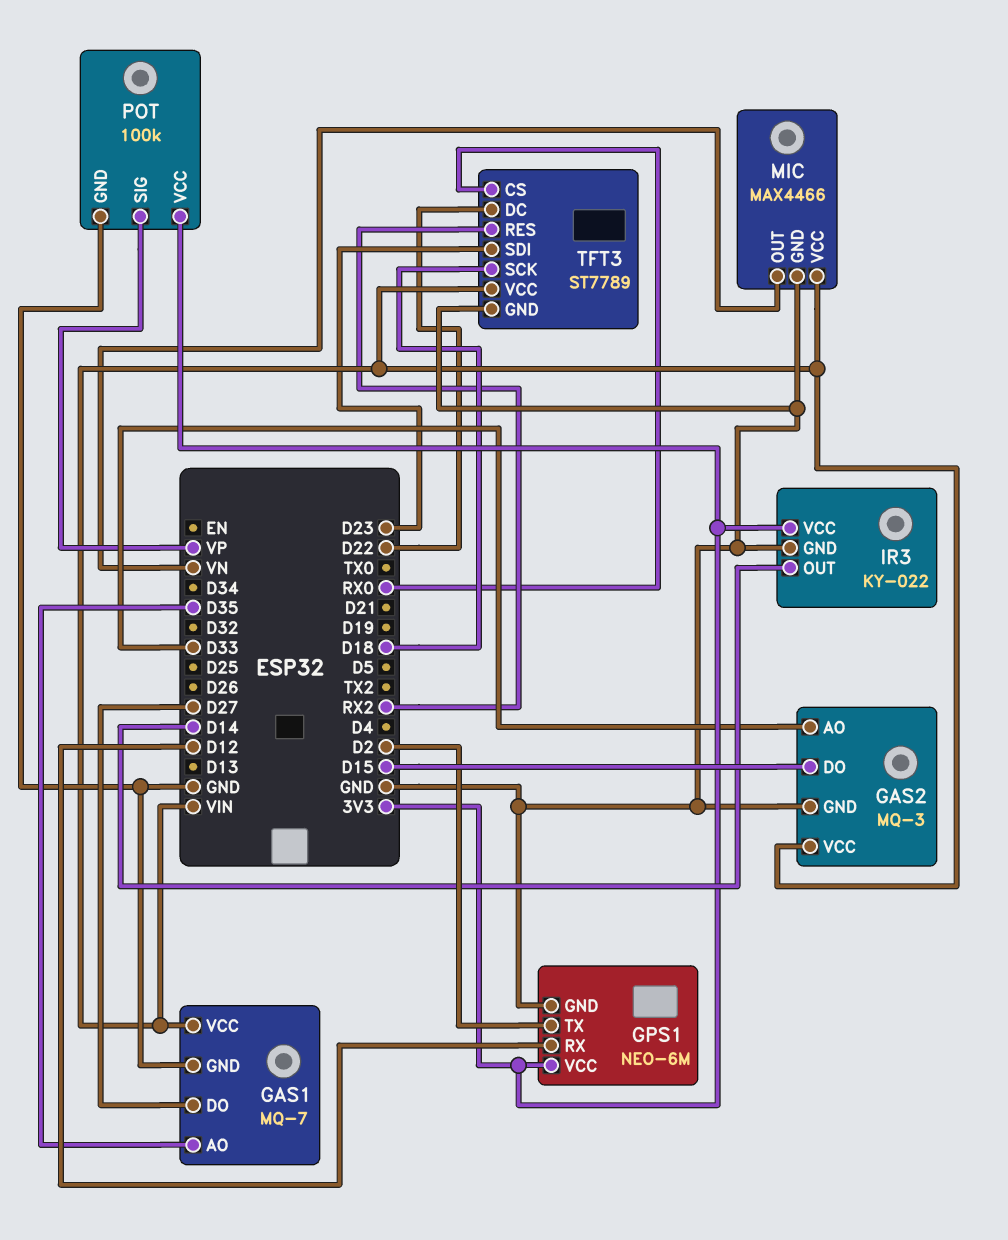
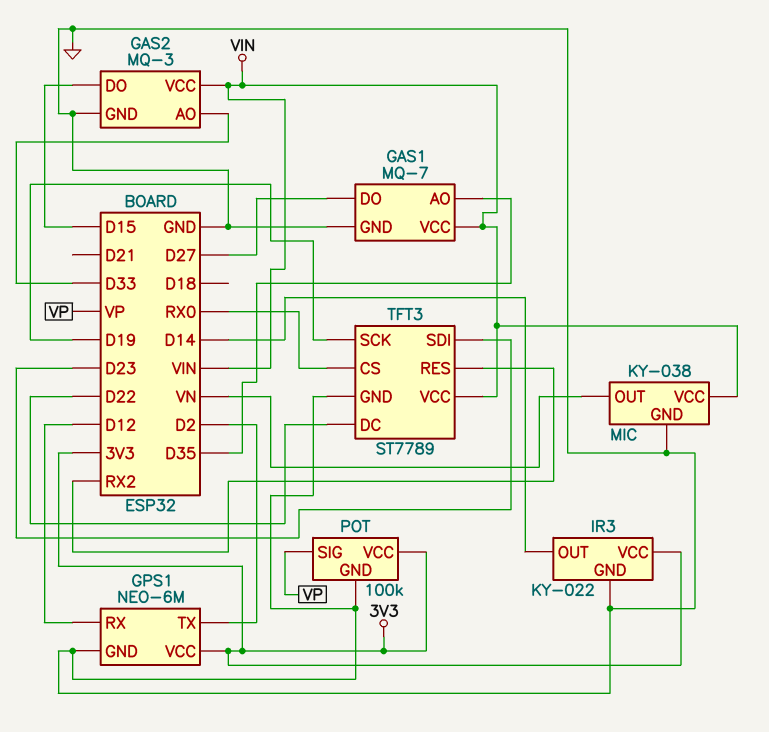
MIC: MAX4466 -> KY-038
TFT3 pin SCK: D18 -> D19

